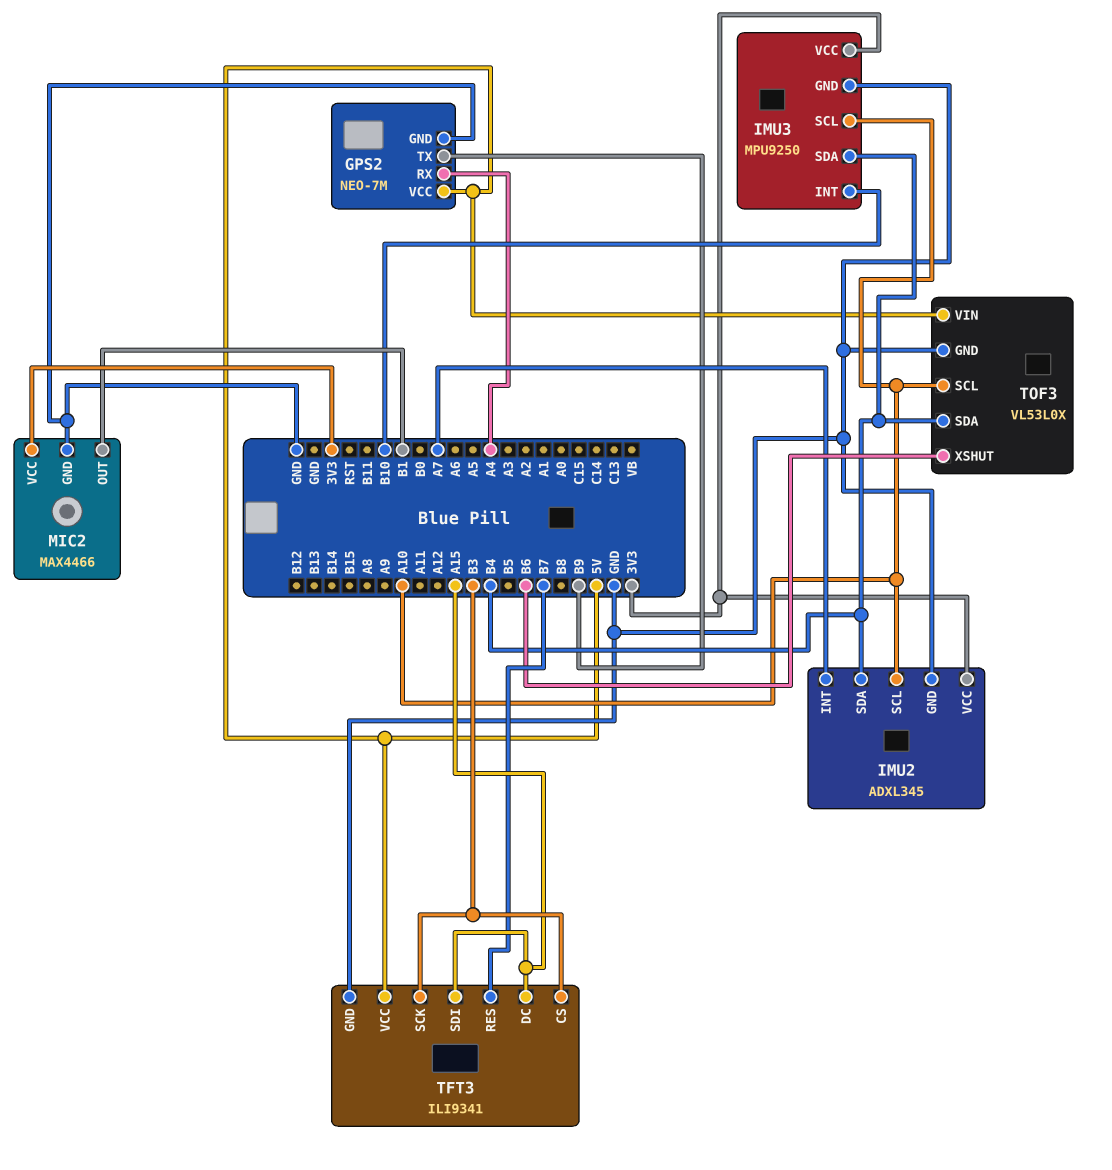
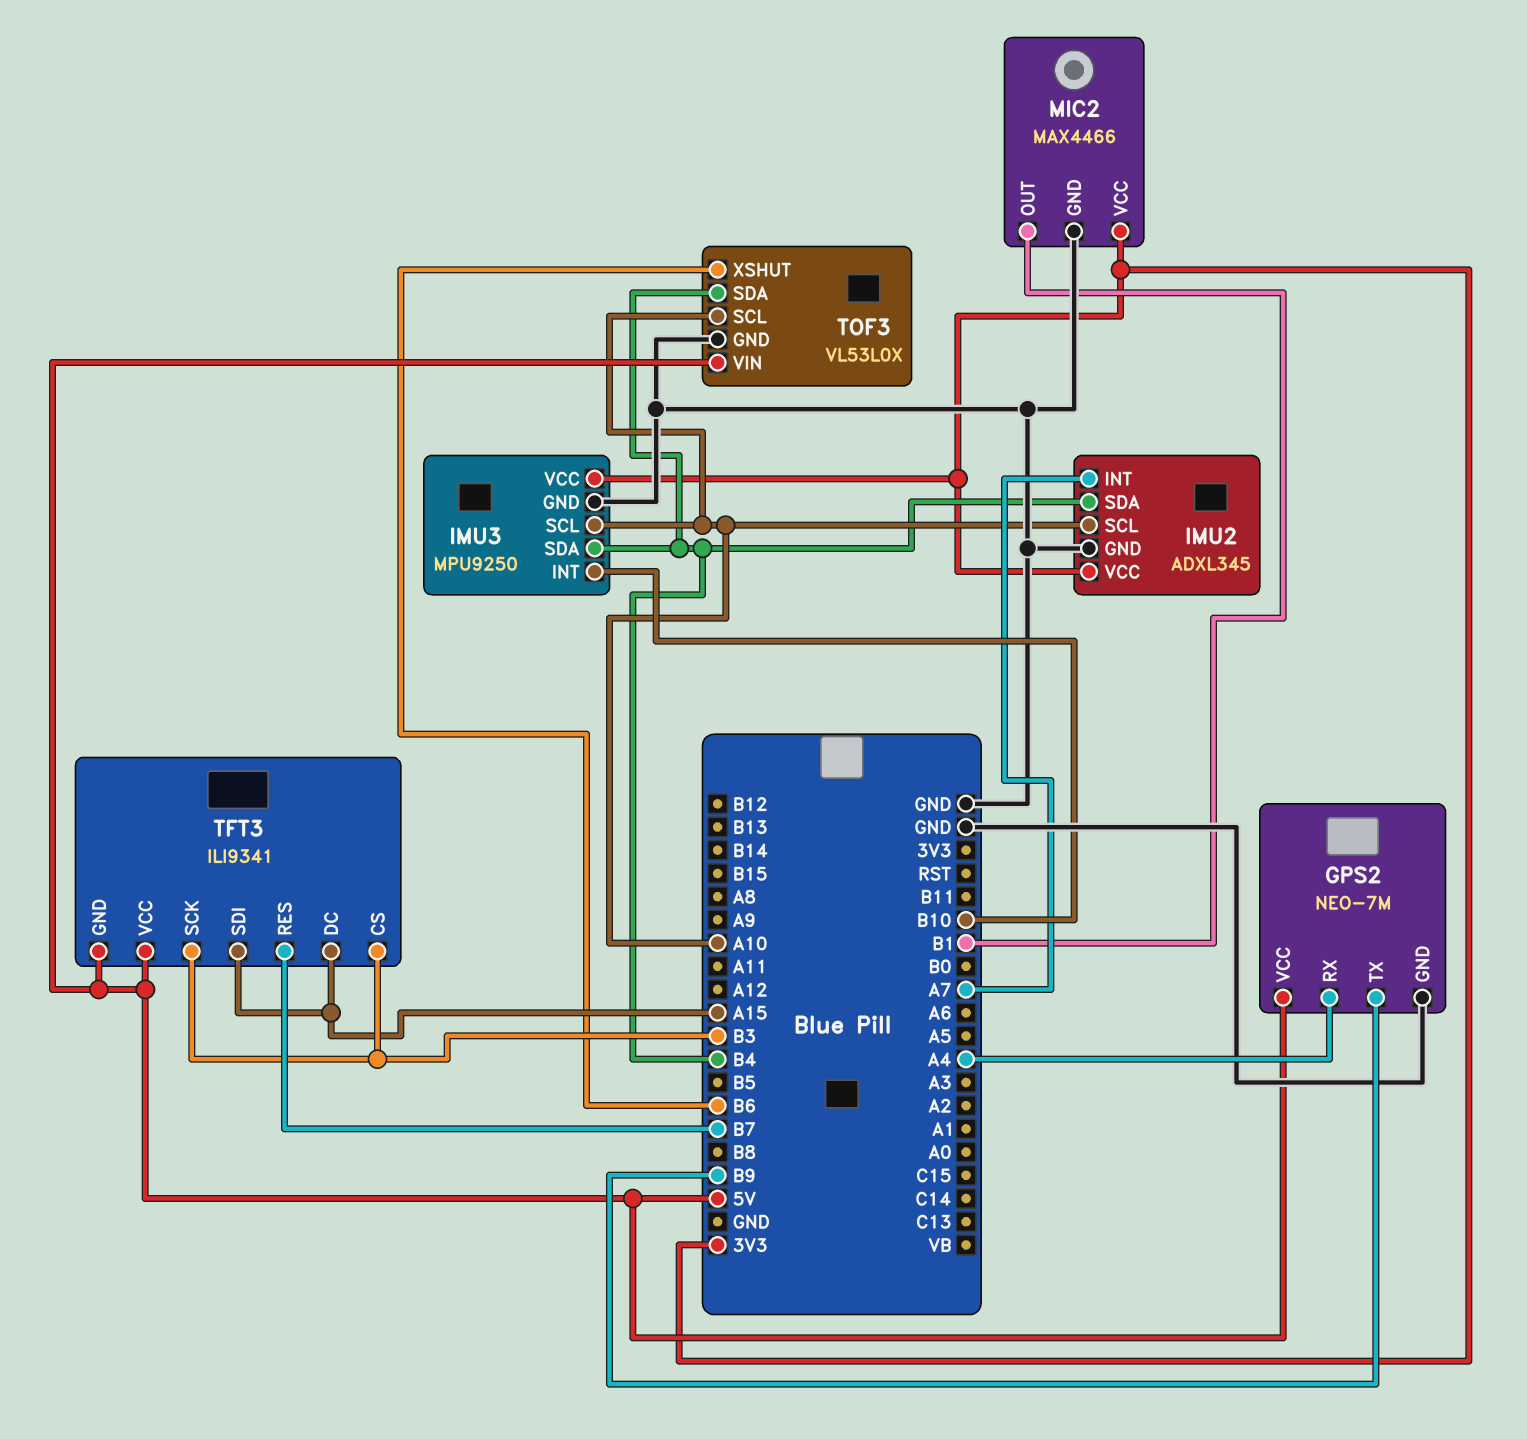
TFT3 pin GND: GND -> 5V

